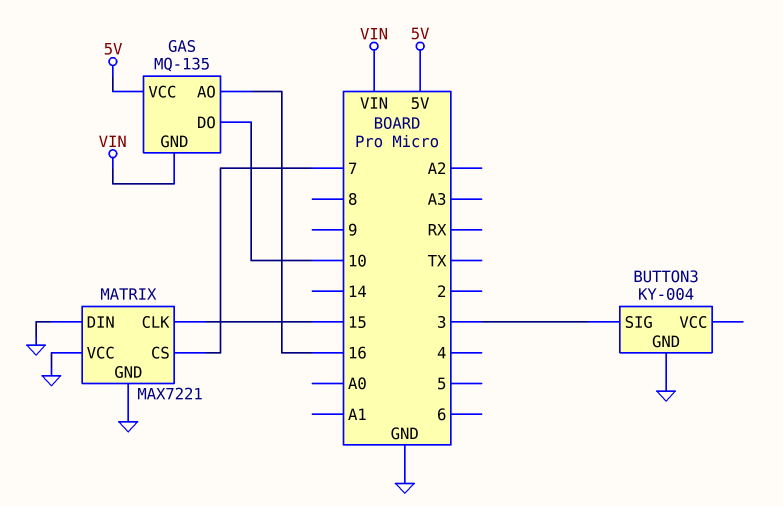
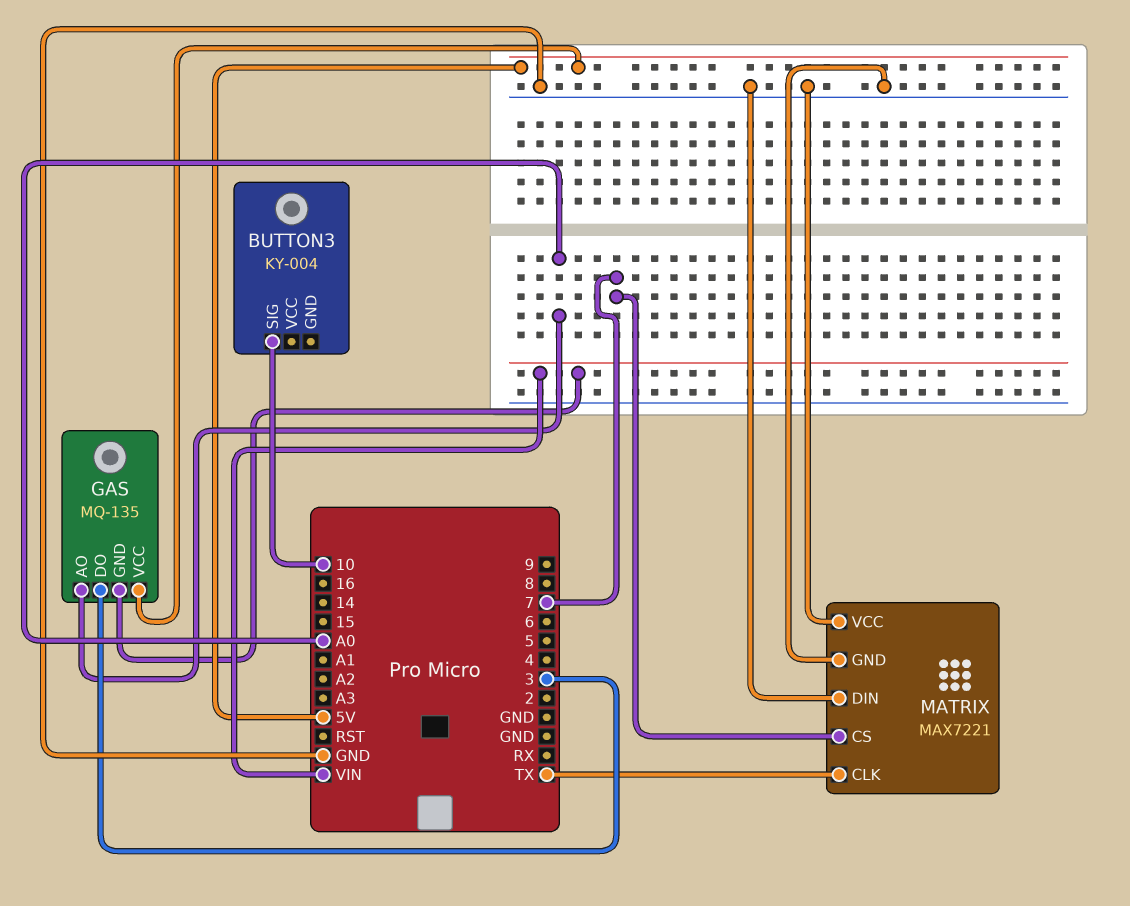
BUTTON3 pin GND: GND -> none
BUTTON3 pin SIG: 3 -> 10
GAS pin AO: 16 -> A0
GAS pin DO: 10 -> 3
MATRIX pin CLK: 15 -> TX

